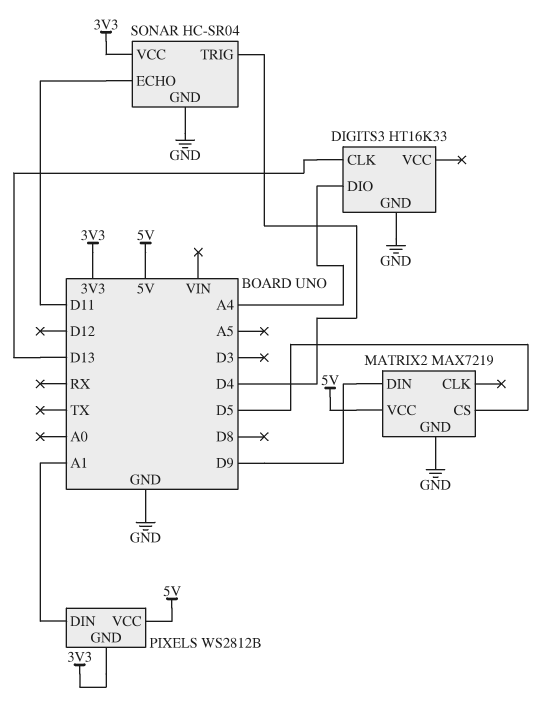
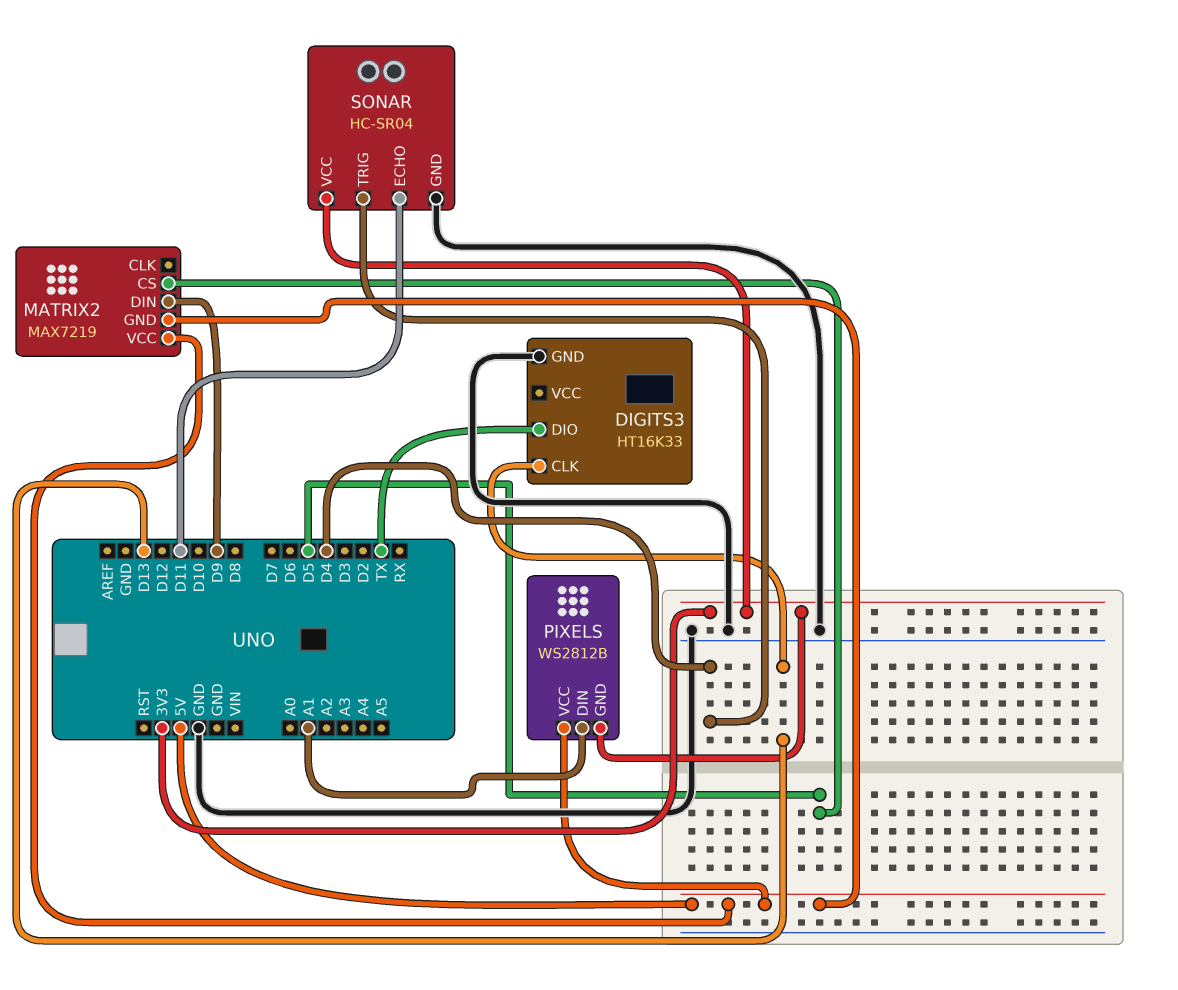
DIGITS3 pin DIO: A4 -> TX
MATRIX2 pin GND: GND -> 5V

